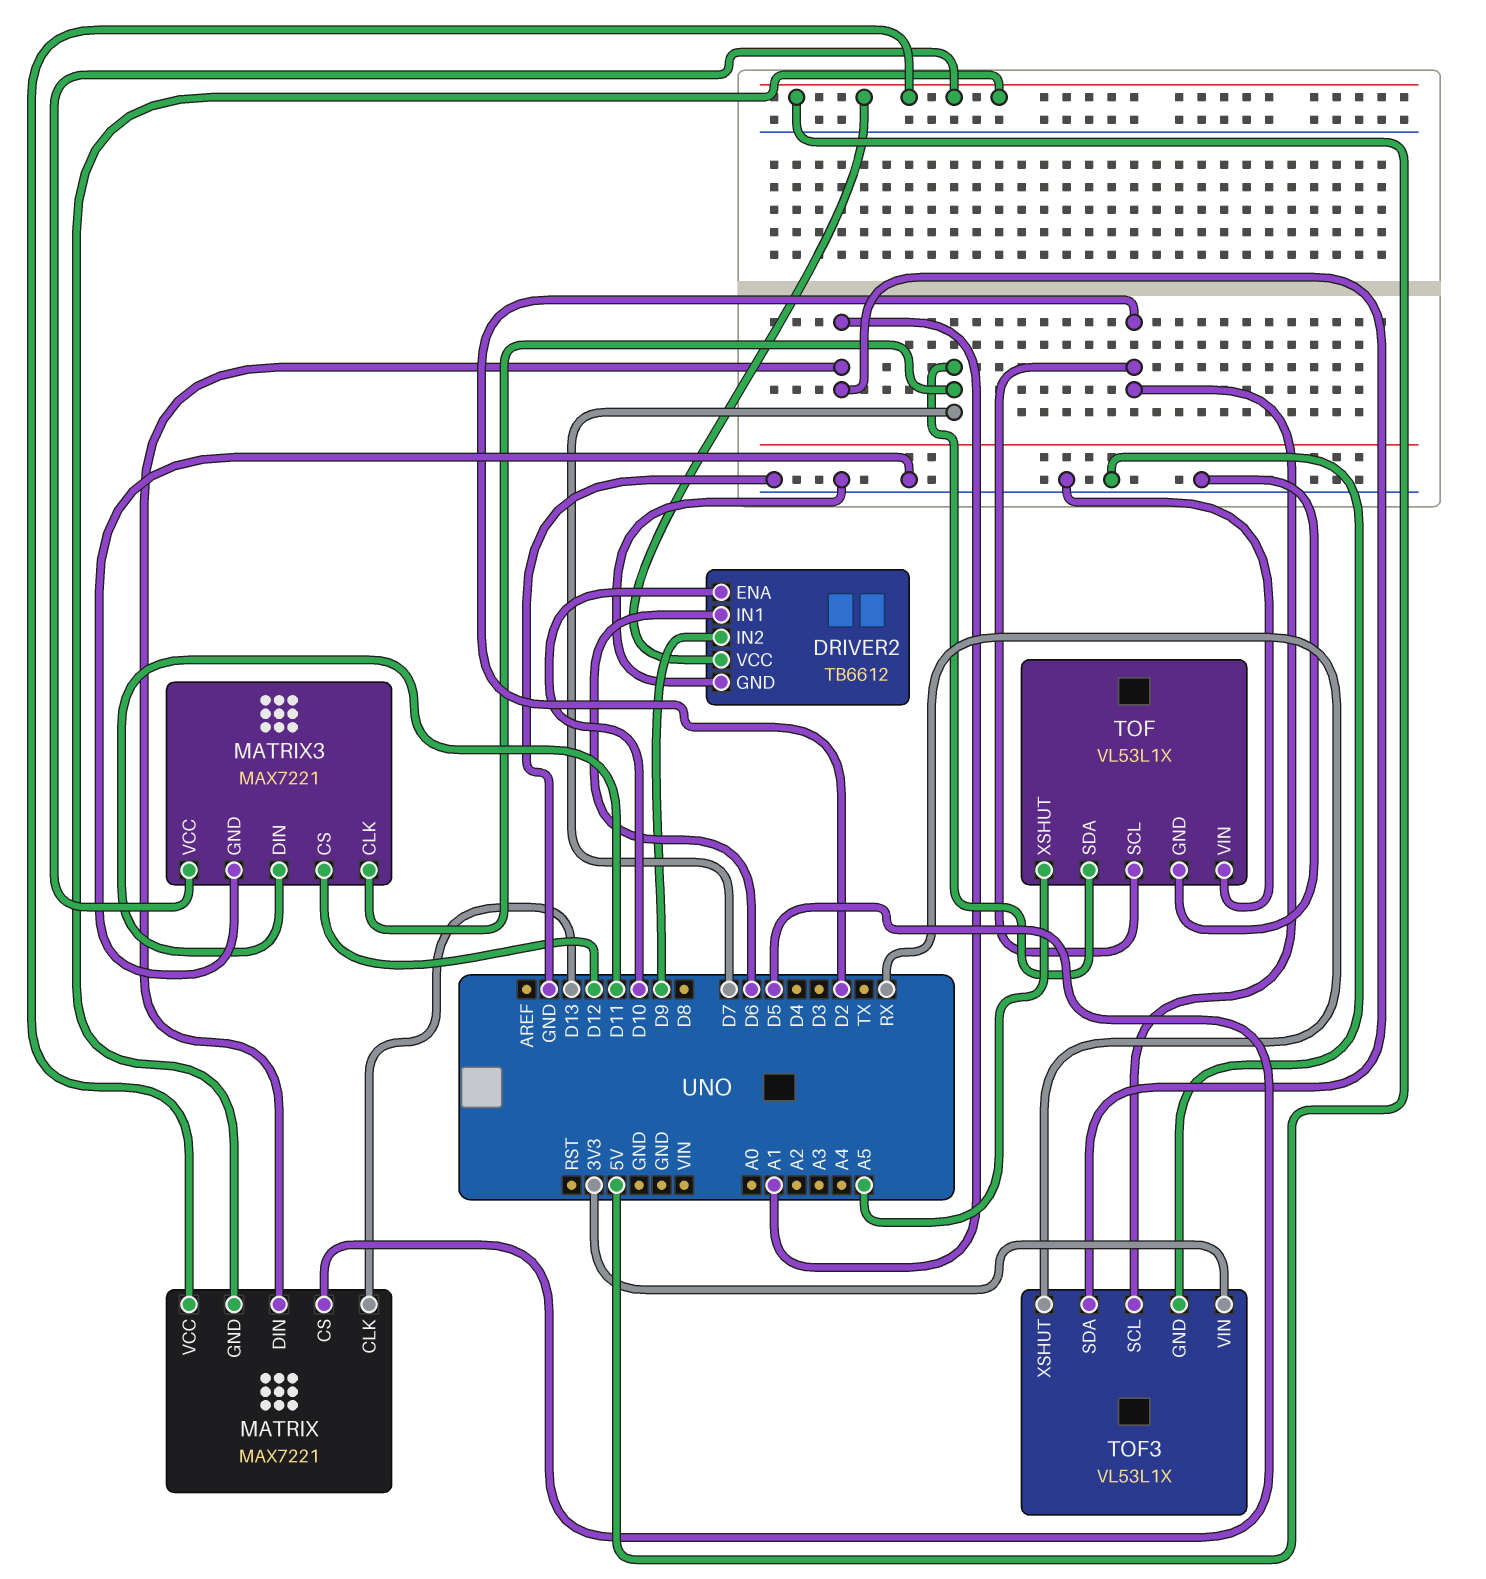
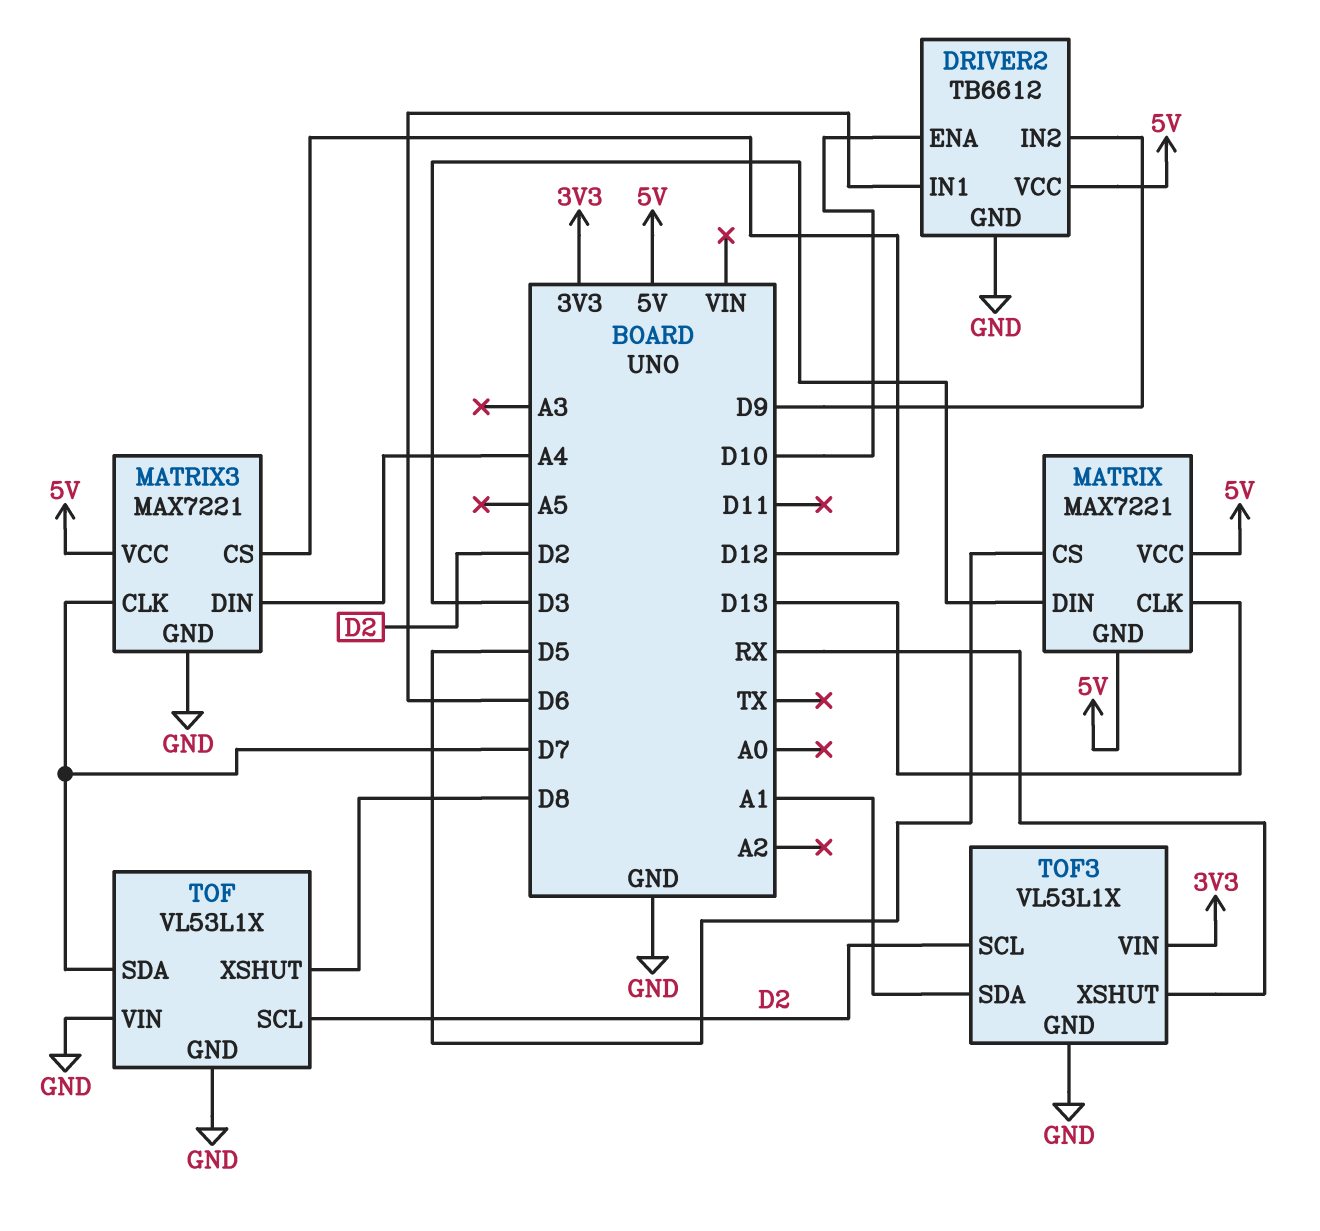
MATRIX pin DIN: A1 -> D3
MATRIX3 pin DIN: D11 -> A4
TOF pin XSHUT: A5 -> D8

